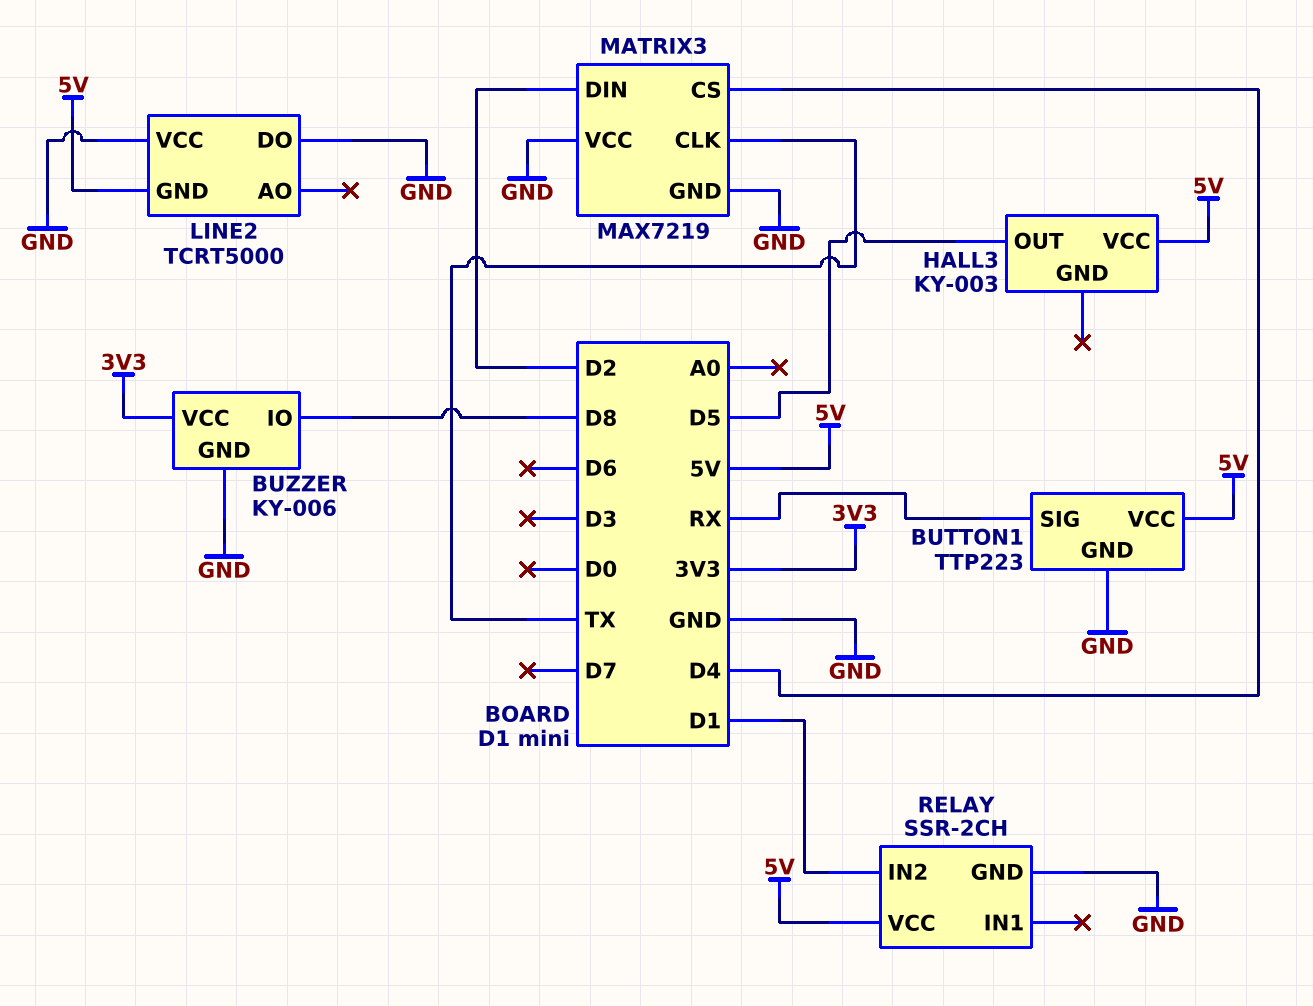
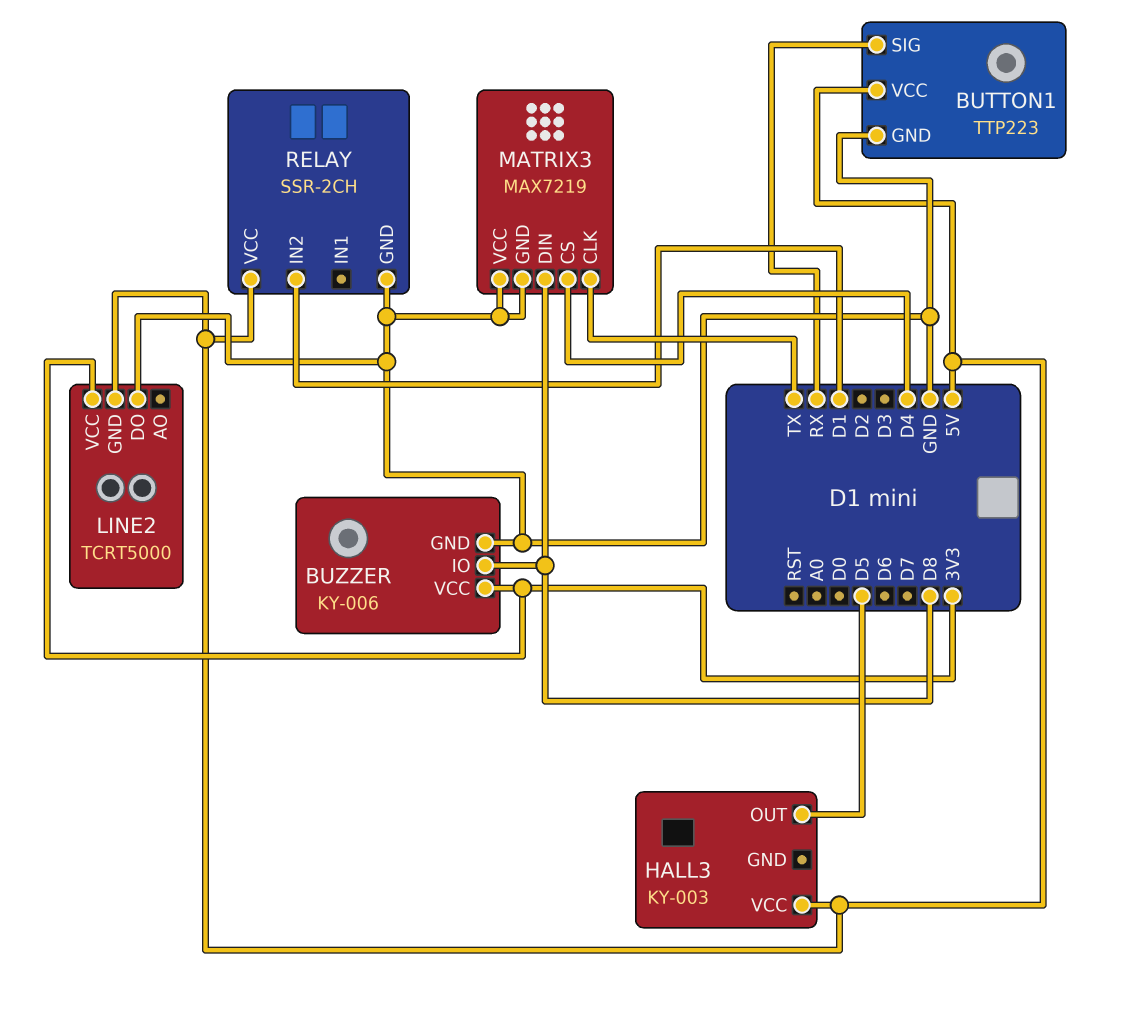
LINE2 pin VCC: GND -> 3V3
MATRIX3 pin DIN: D2 -> D8

